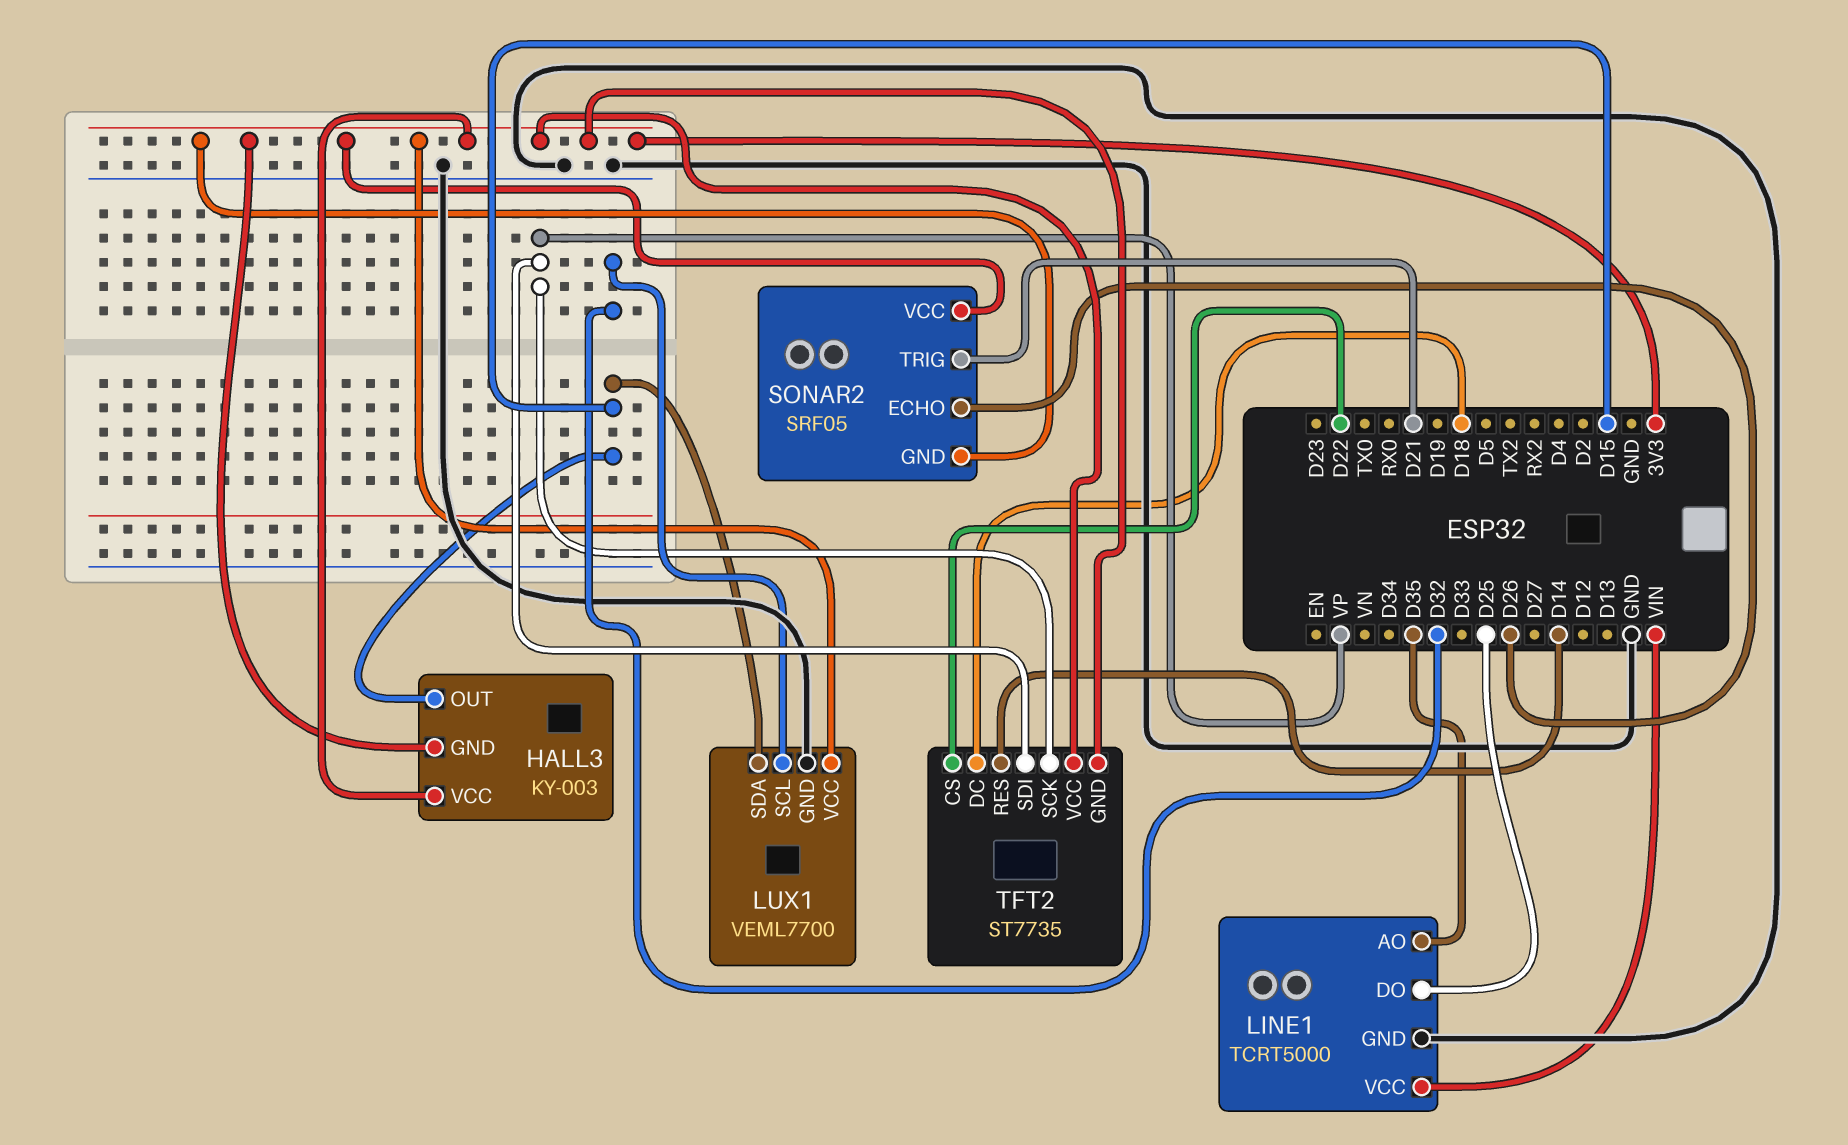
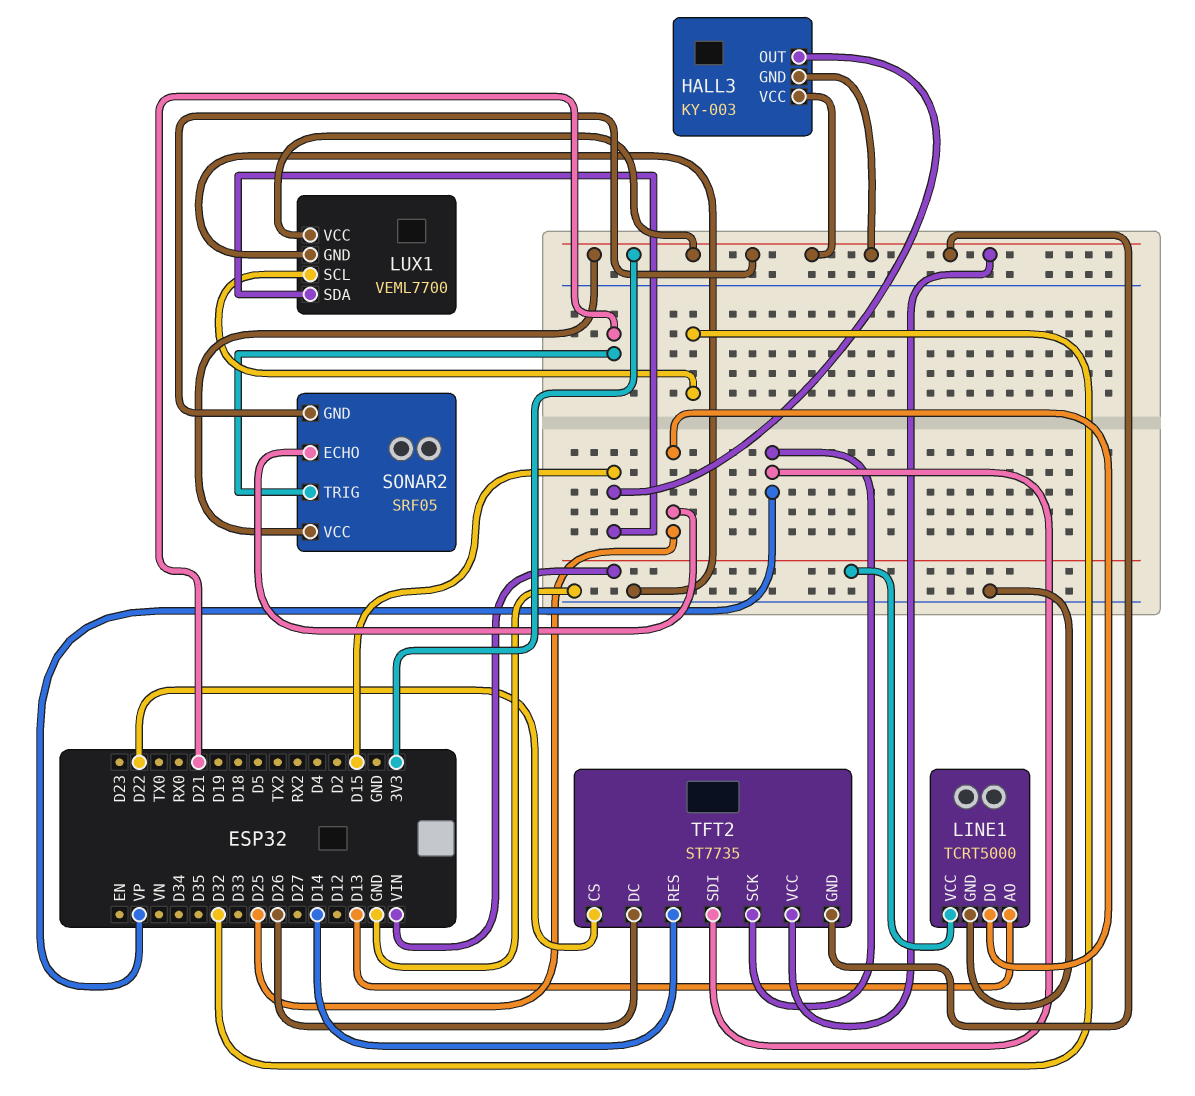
LINE1 pin AO: D35 -> D13
SONAR2 pin ECHO: D26 -> D25
TFT2 pin DC: D18 -> D26

